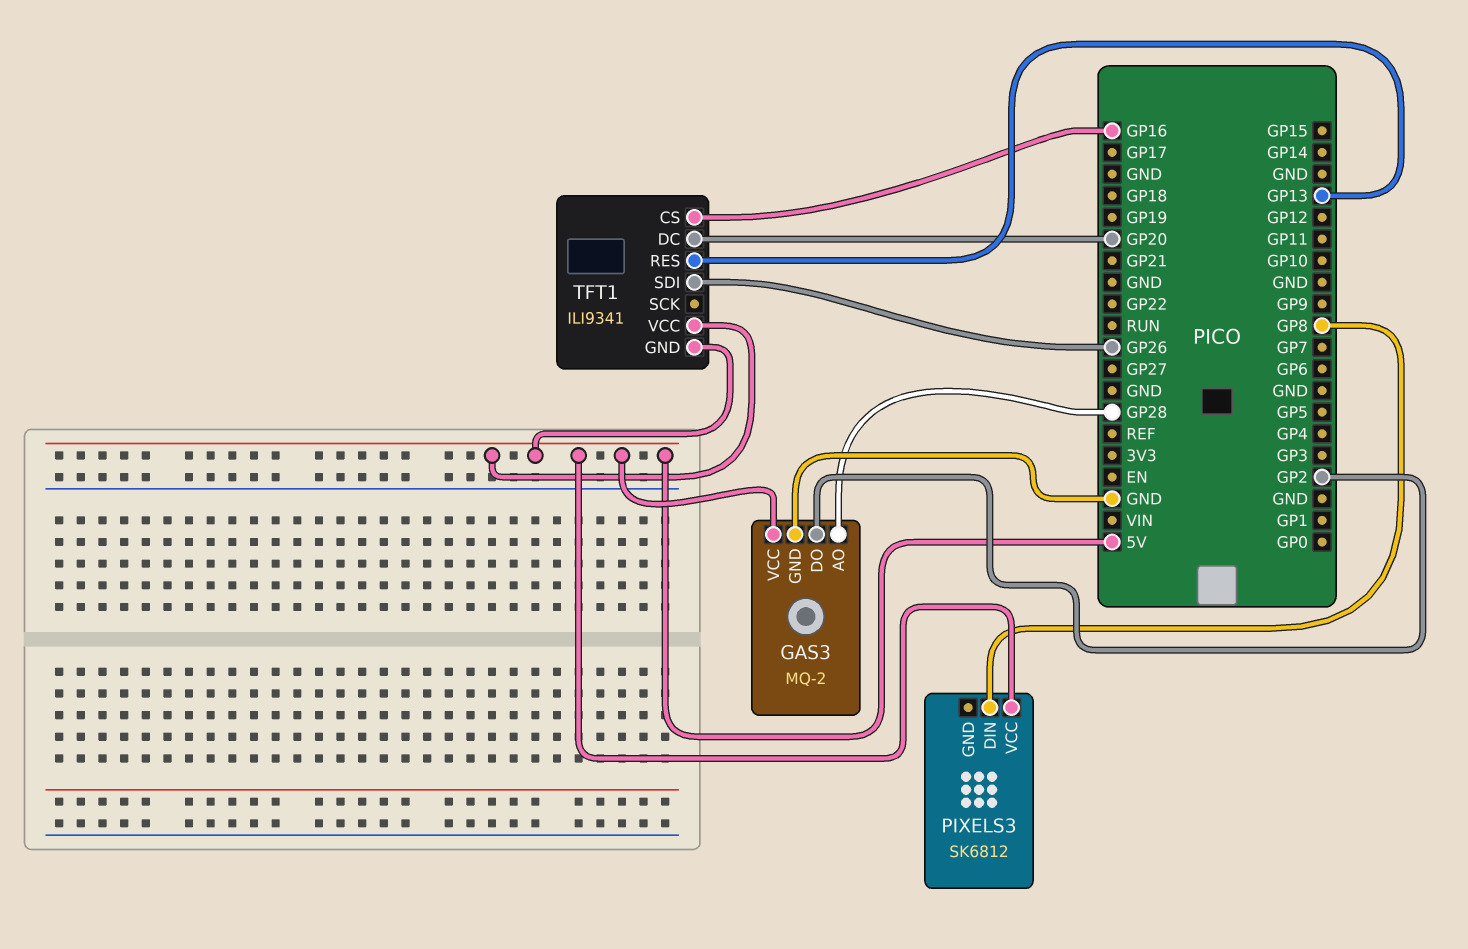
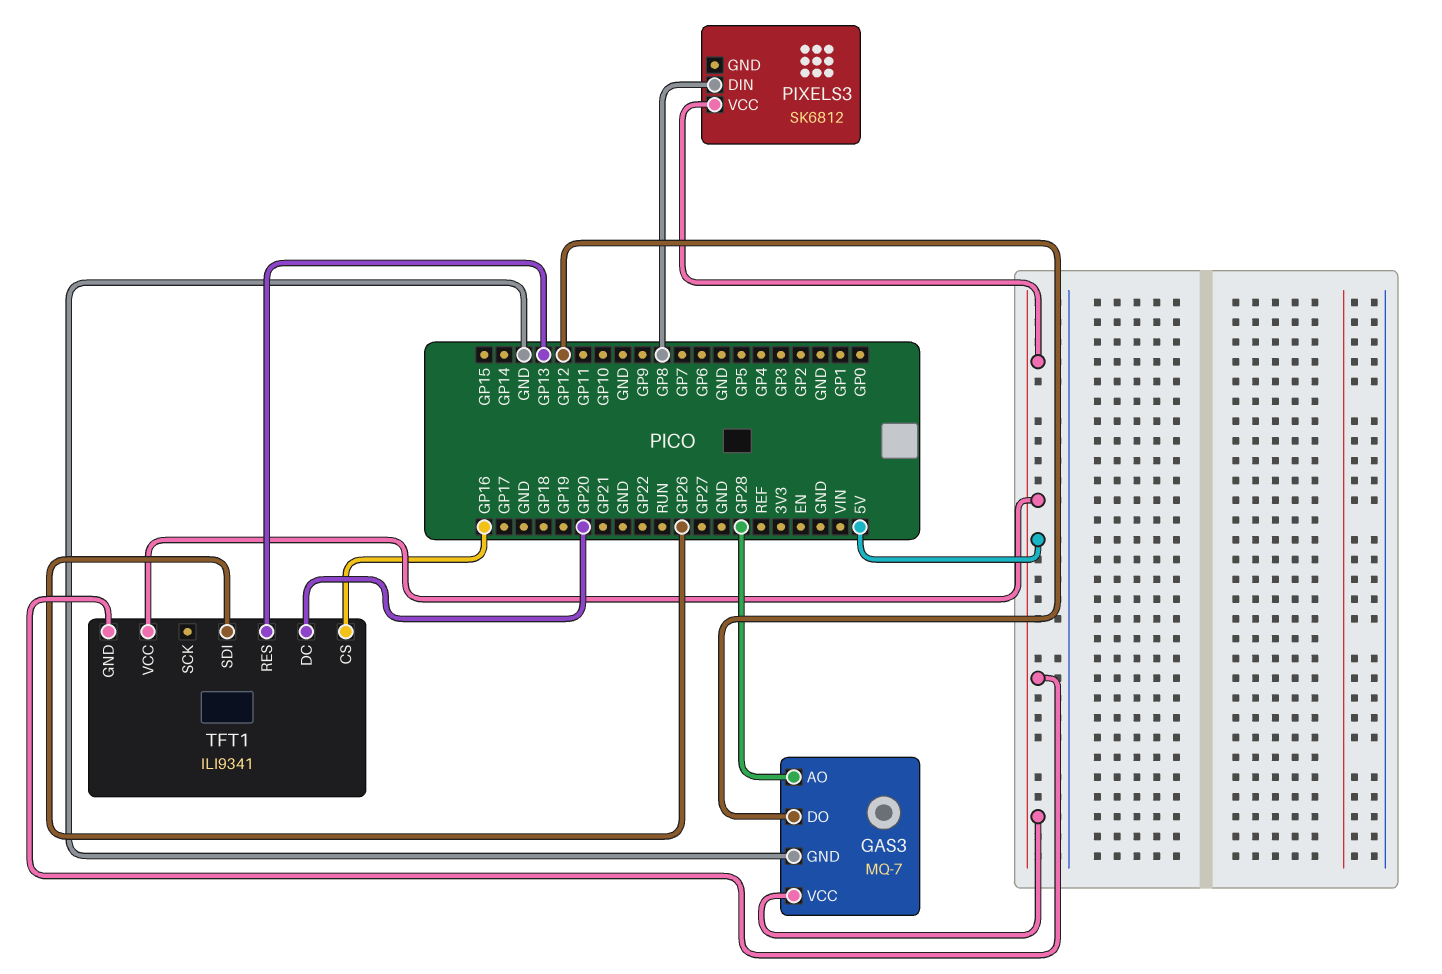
GAS3: MQ-2 -> MQ-7
GAS3 pin DO: GP2 -> GP12

